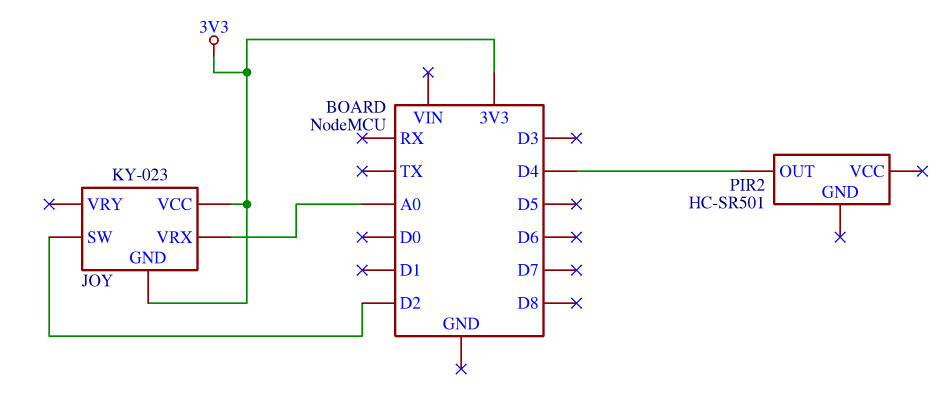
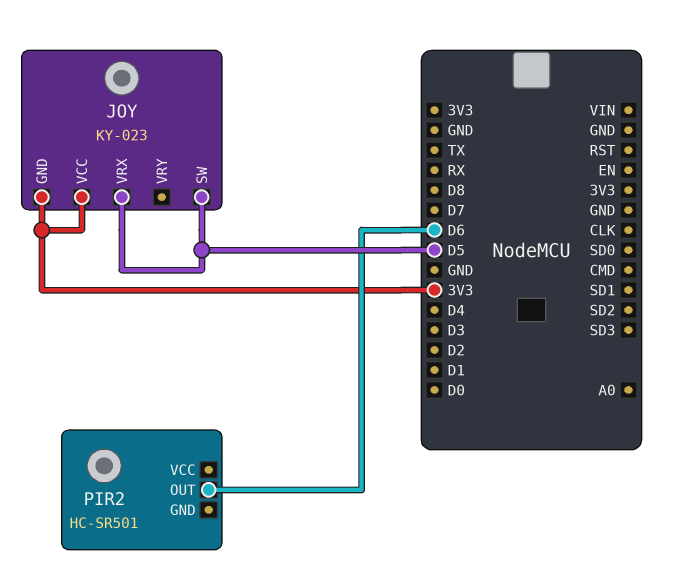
JOY pin SW: D2 -> D5
JOY pin VRX: A0 -> D5
PIR2 pin OUT: D4 -> D6

